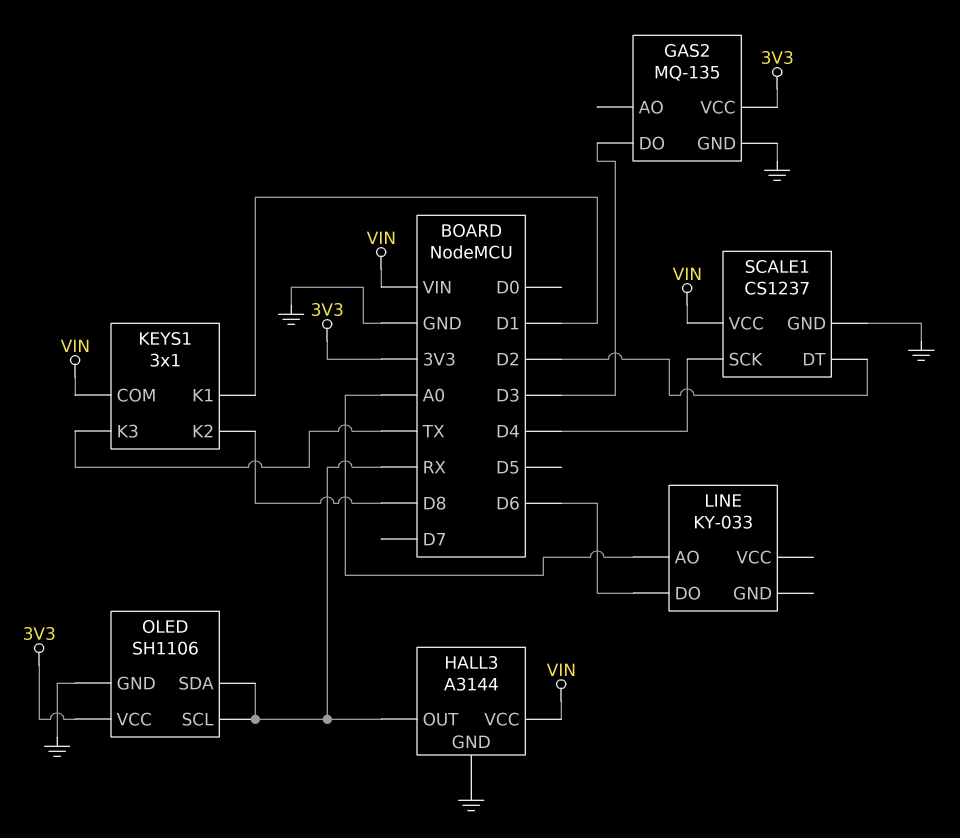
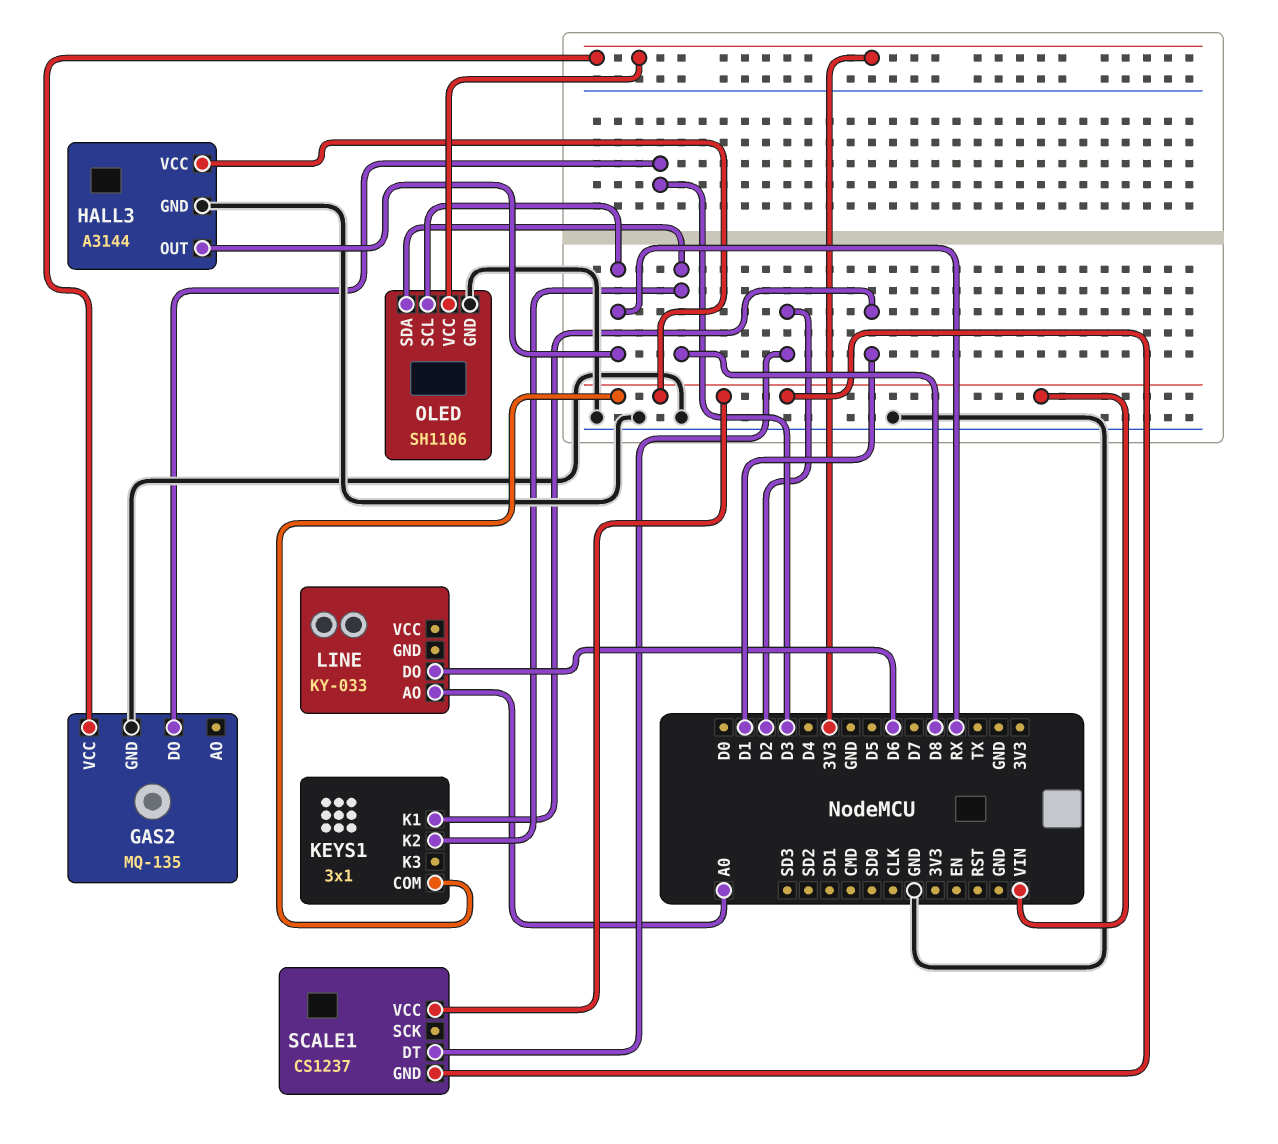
KEYS1 pin K3: TX -> none
OLED pin SDA: RX -> D8
SCALE1 pin GND: GND -> VIN
SCALE1 pin SCK: D4 -> none

